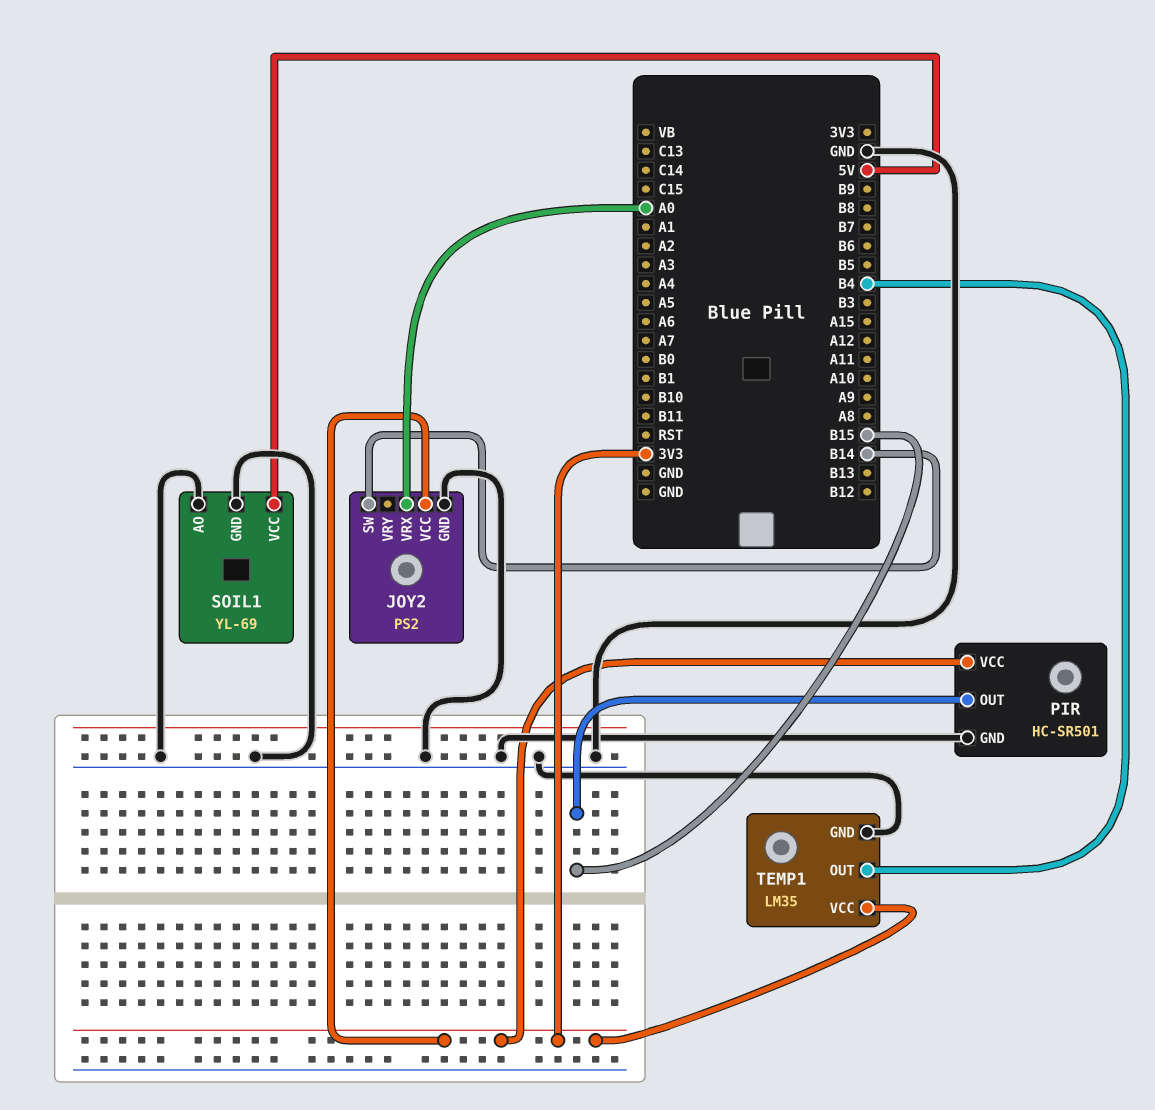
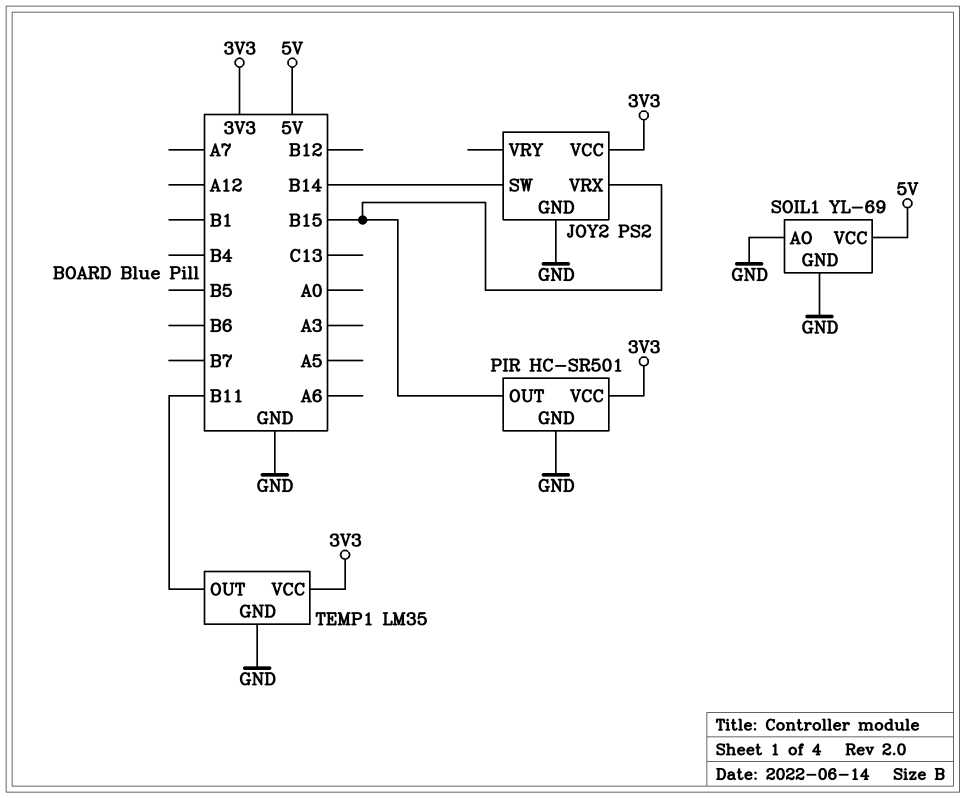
JOY2 pin VRX: A0 -> B15
TEMP1 pin OUT: B4 -> B11

